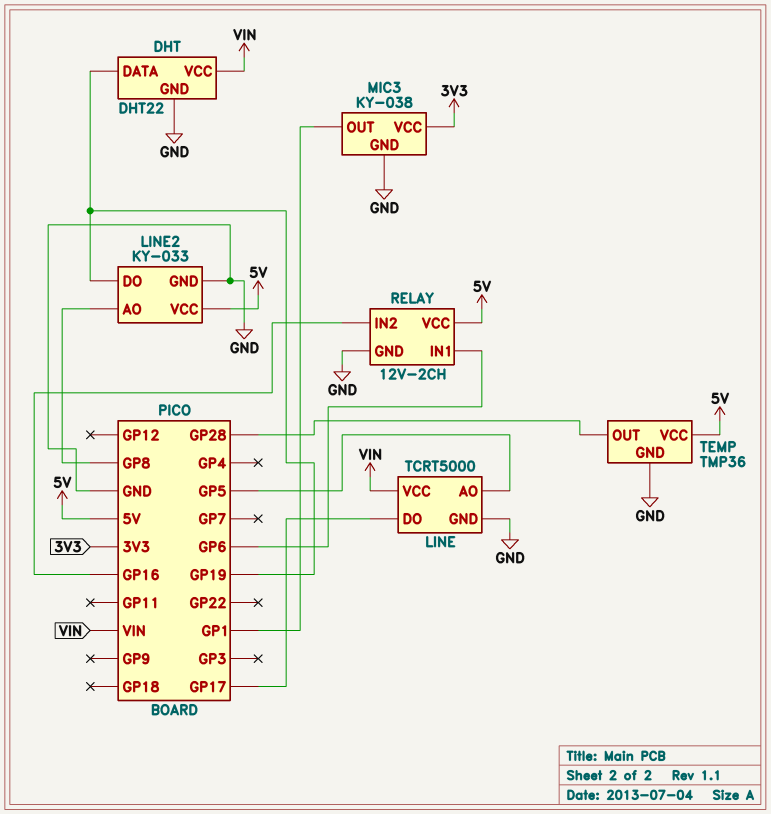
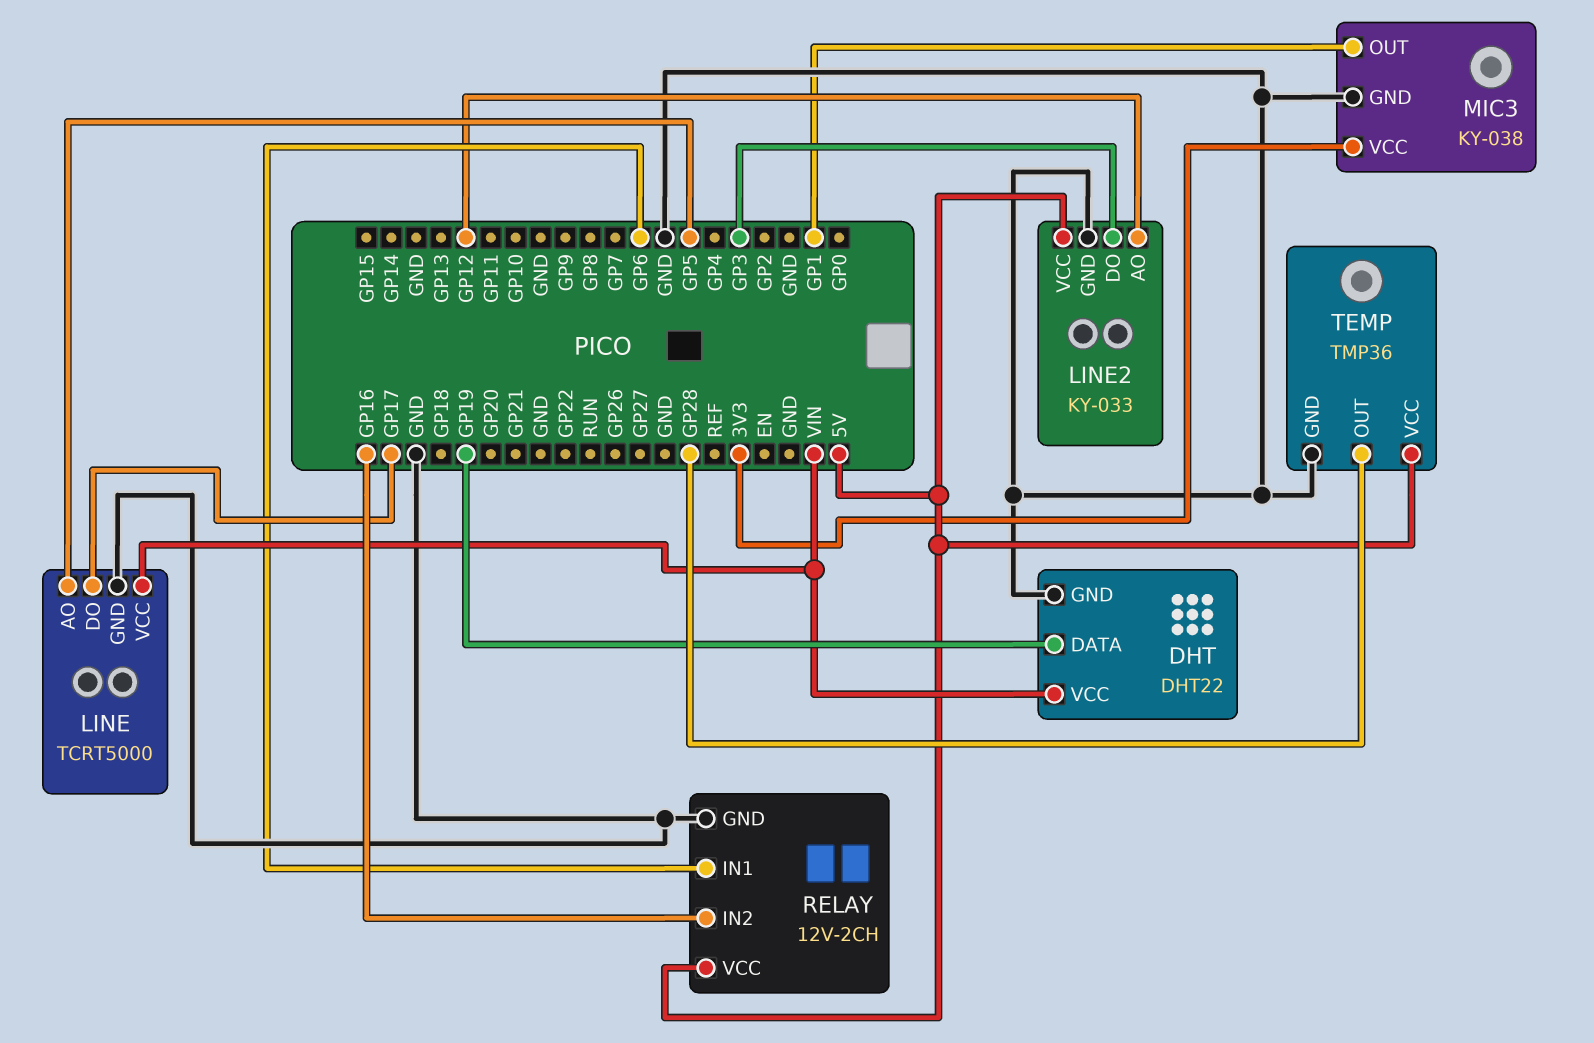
LINE2 pin AO: GP8 -> GP12
LINE2 pin DO: GP19 -> GP3

